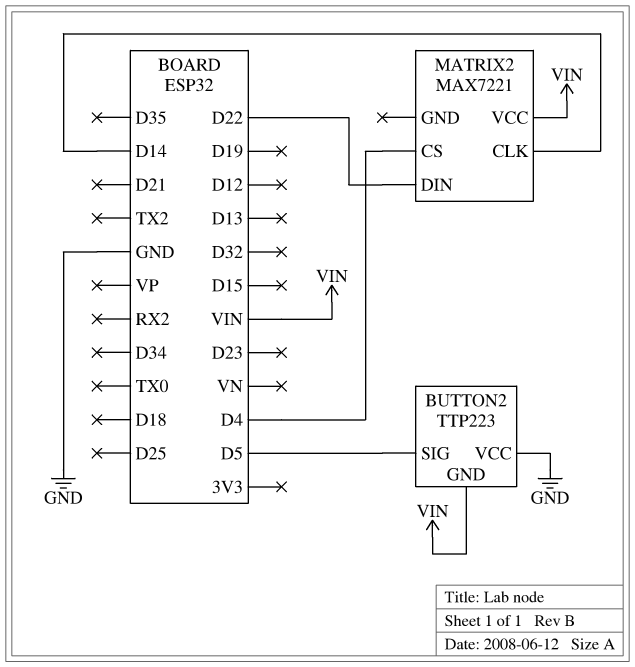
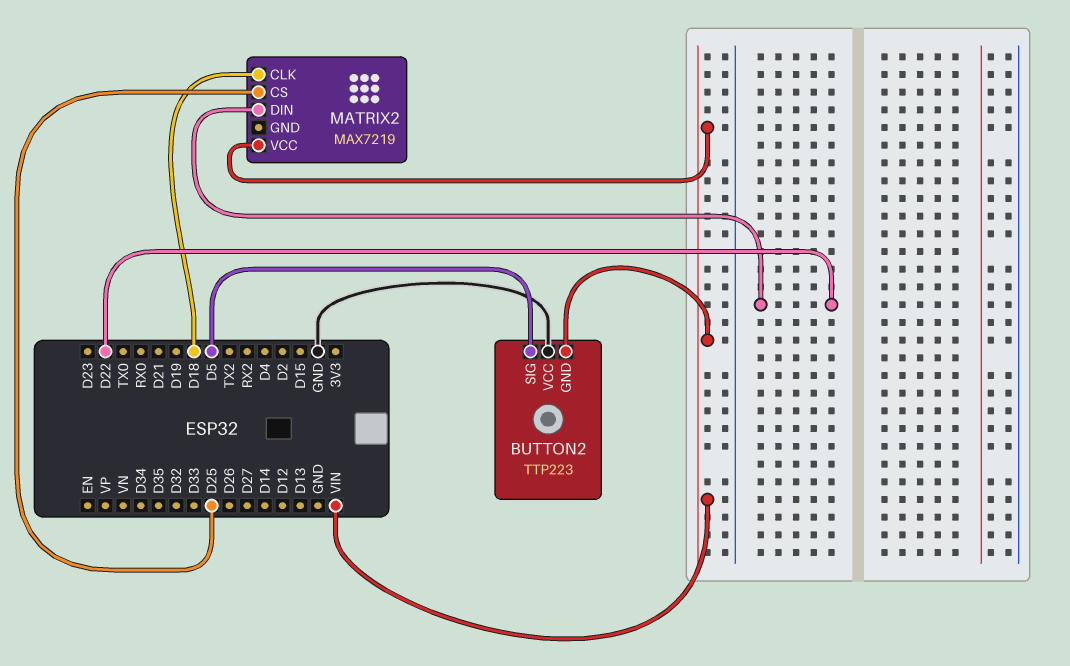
MATRIX2: MAX7221 -> MAX7219
MATRIX2 pin CLK: D14 -> D18
MATRIX2 pin CS: D4 -> D25

